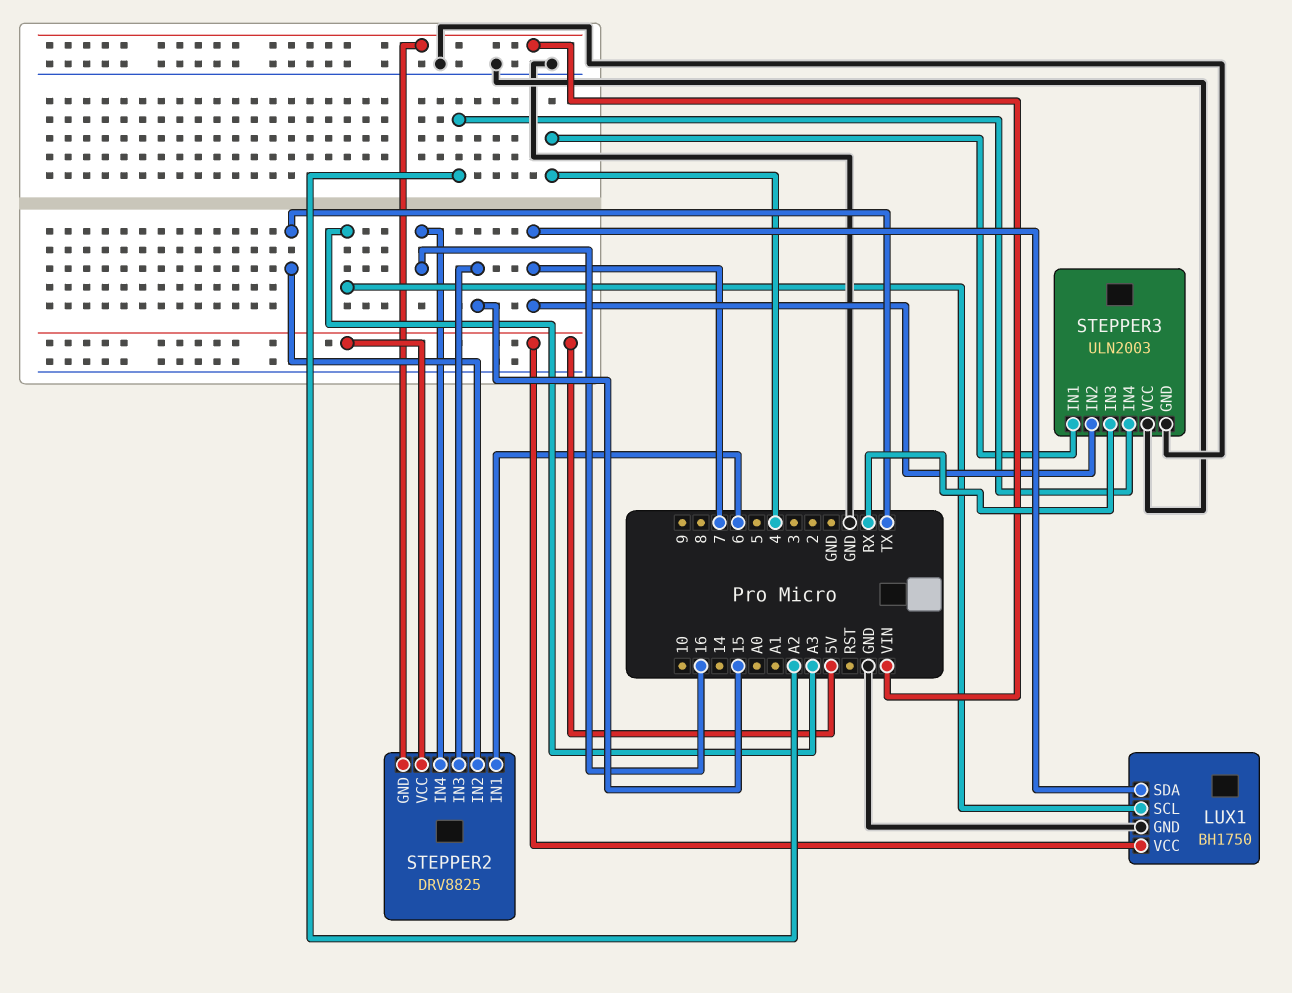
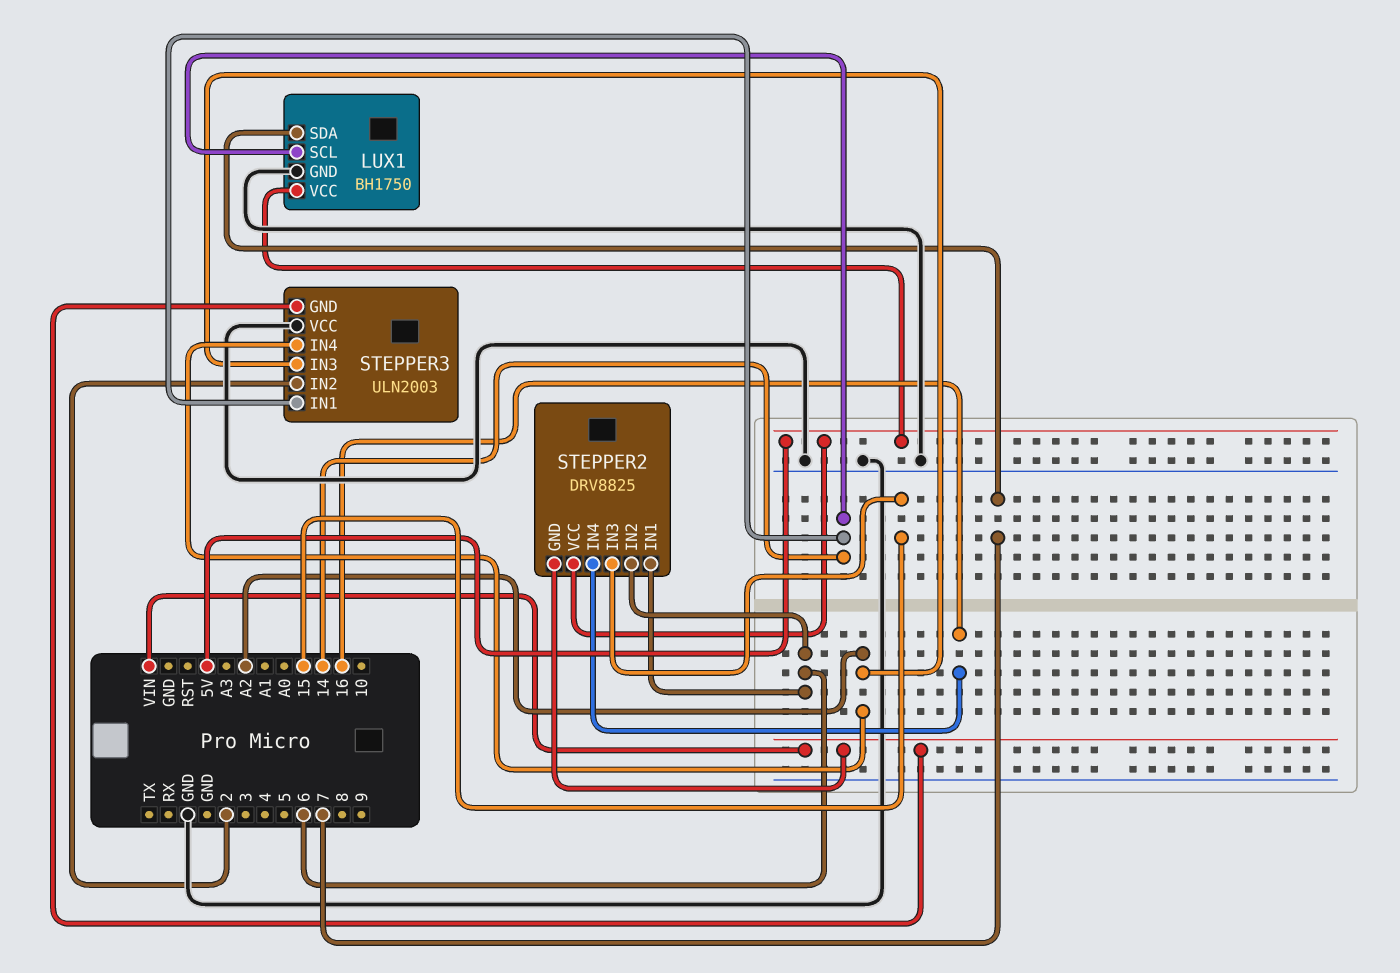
LUX1 pin SCL: A3 -> 14
STEPPER2 pin IN2: TX -> 6
STEPPER3 pin GND: GND -> VIN
STEPPER3 pin IN1: 4 -> 14
STEPPER3 pin IN2: 7 -> 2
STEPPER3 pin IN3: RX -> A2

